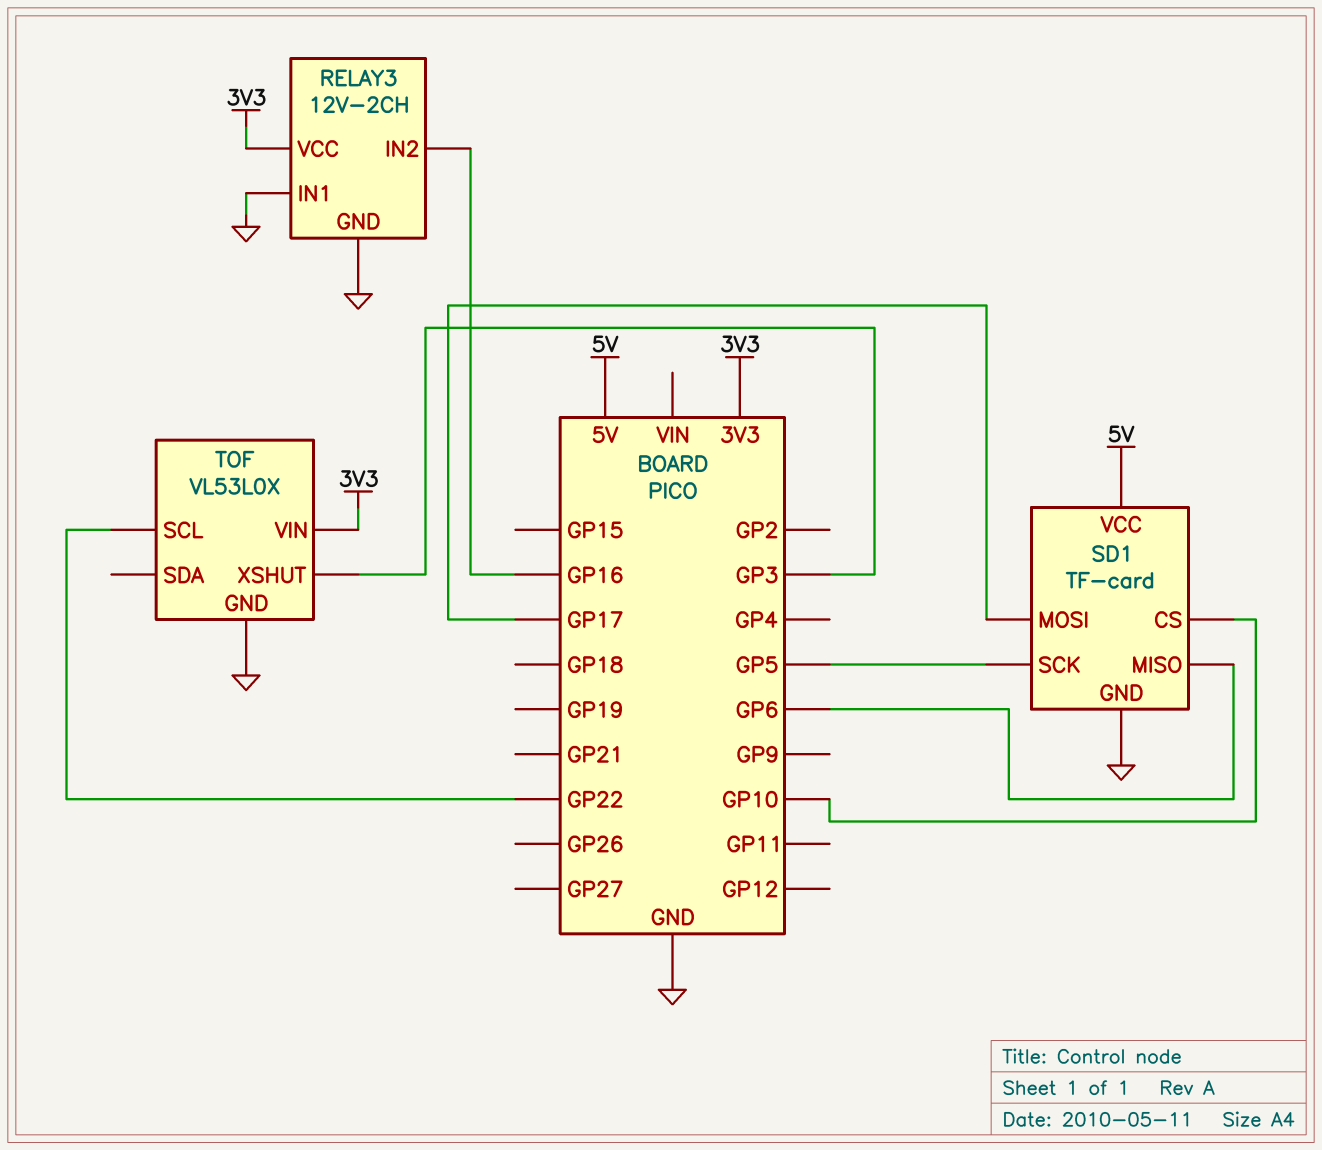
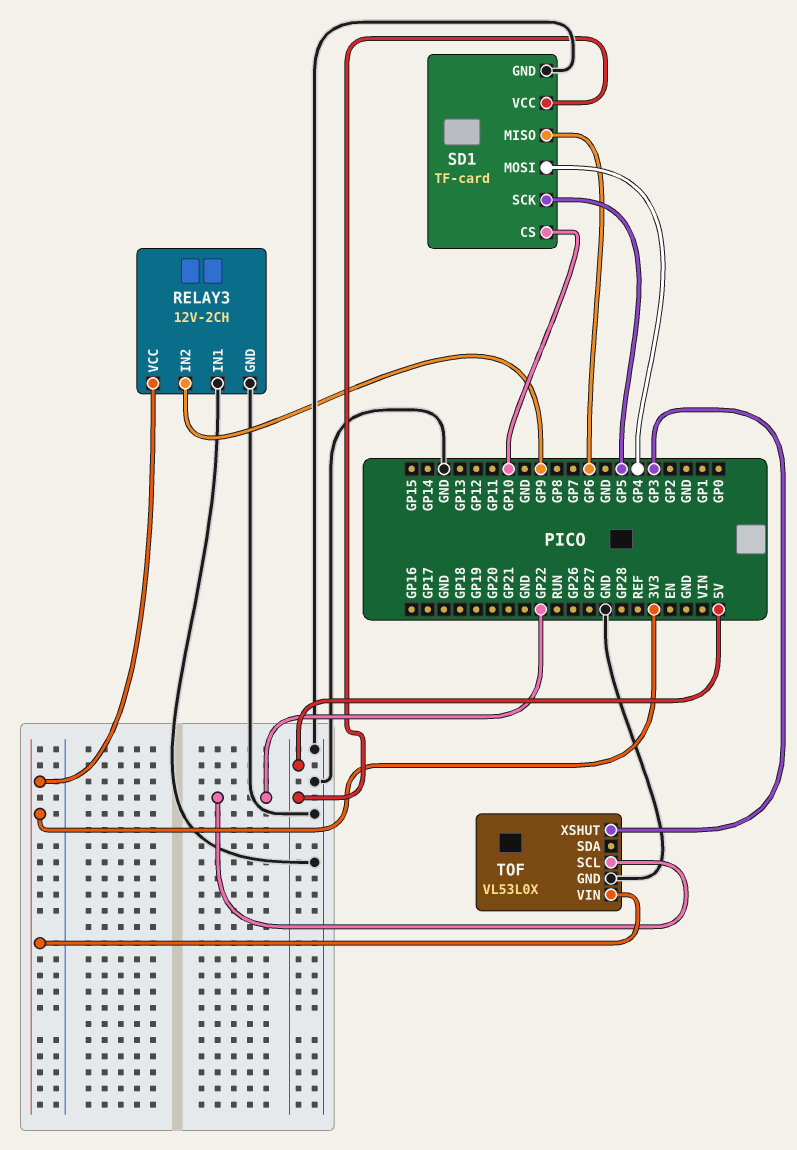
RELAY3 pin IN2: GP16 -> GP9
SD1 pin MOSI: GP17 -> GP4

